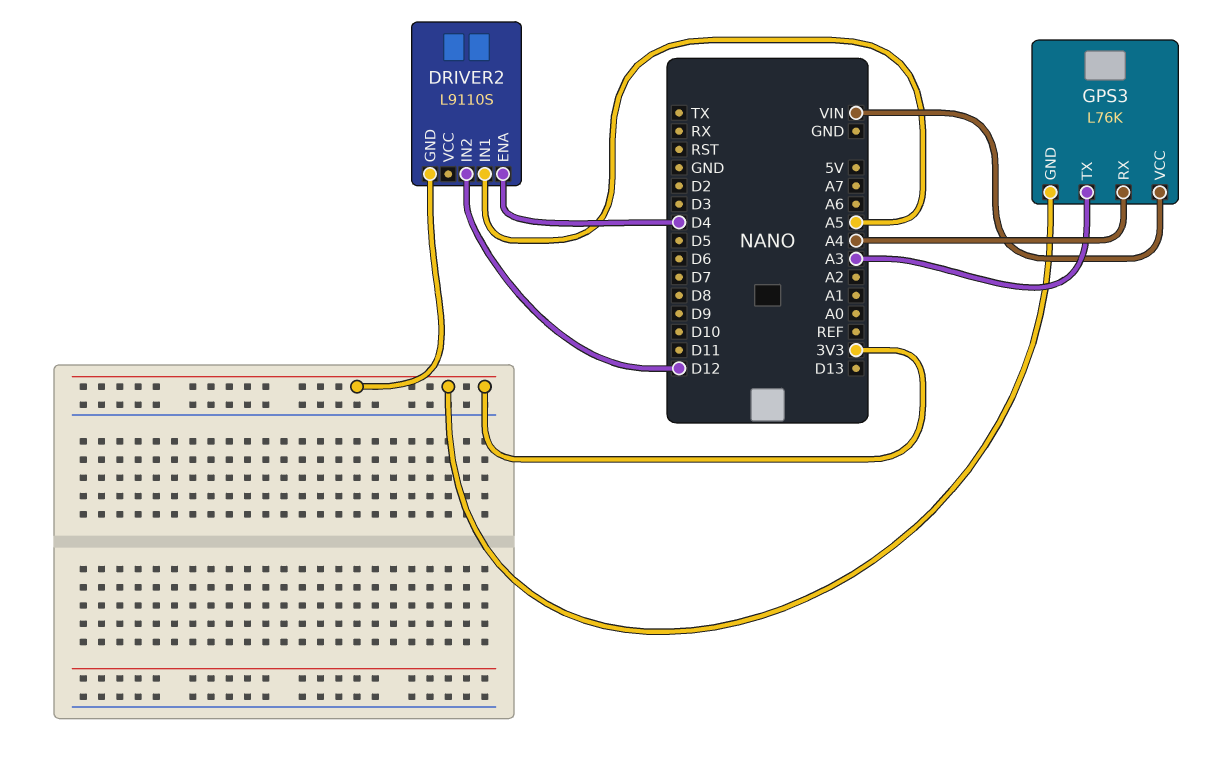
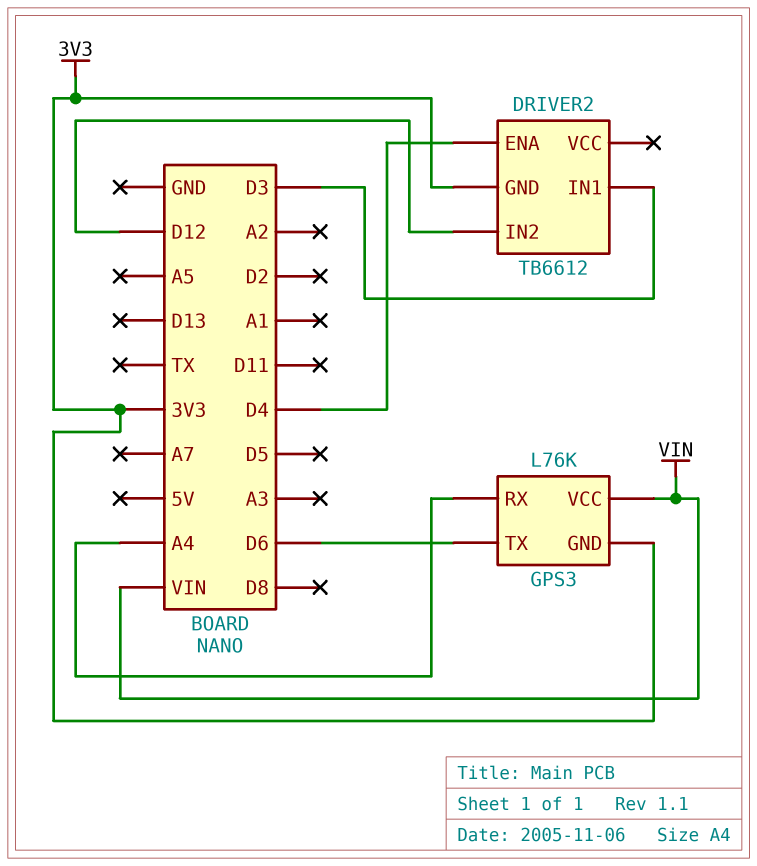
DRIVER2: L9110S -> TB6612
DRIVER2 pin IN1: A5 -> D3
GPS3 pin TX: A3 -> D6

